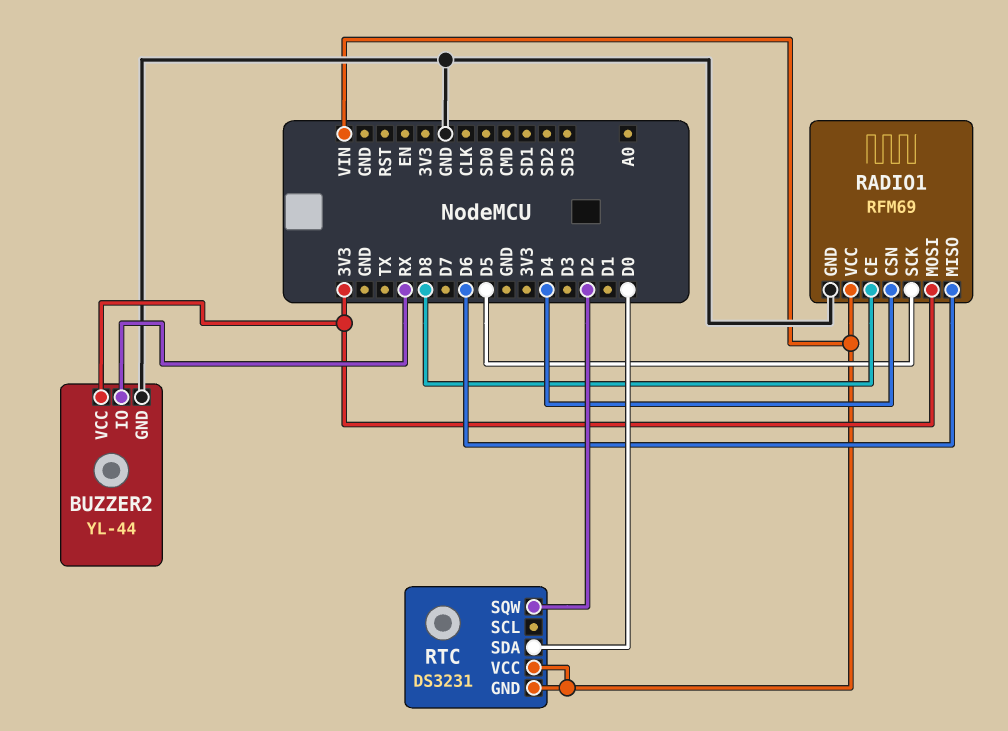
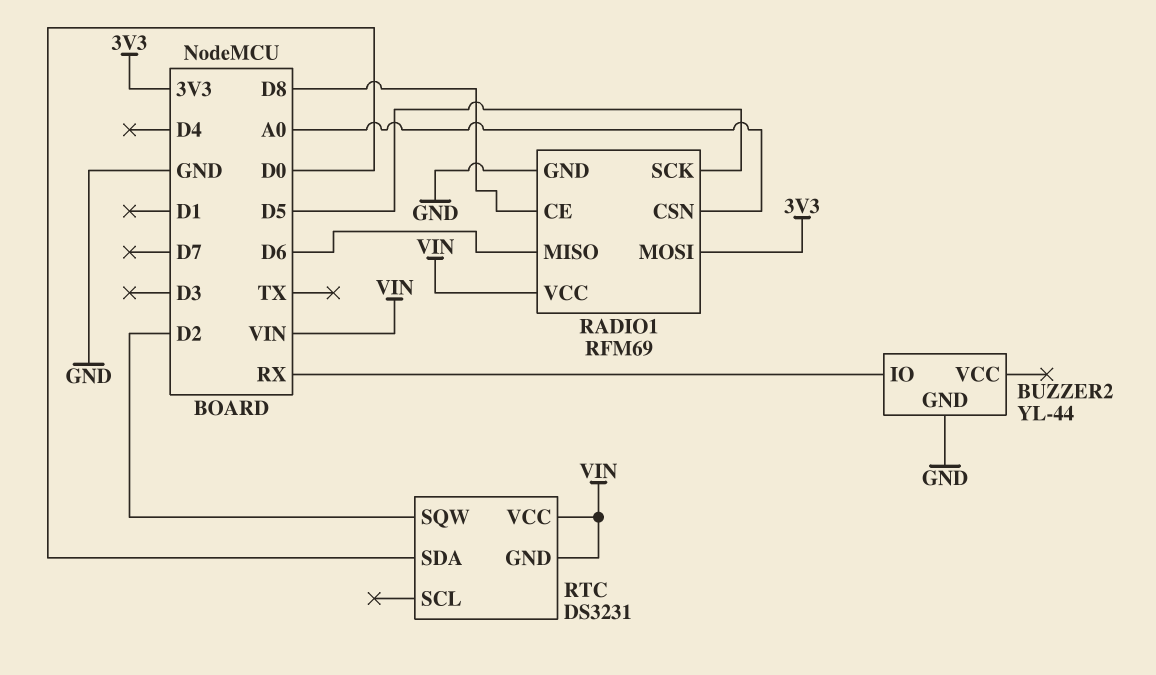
BUZZER2 pin VCC: 3V3 -> none
RADIO1 pin CSN: D4 -> A0

